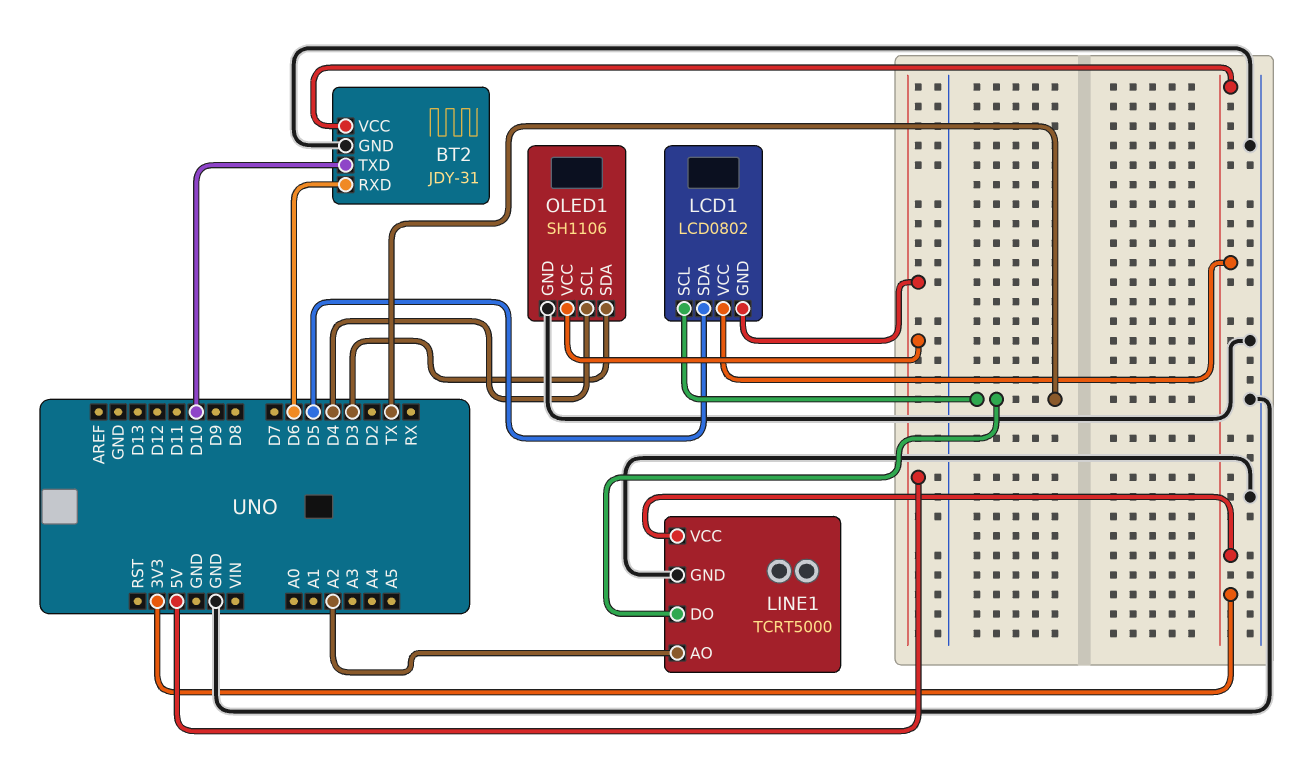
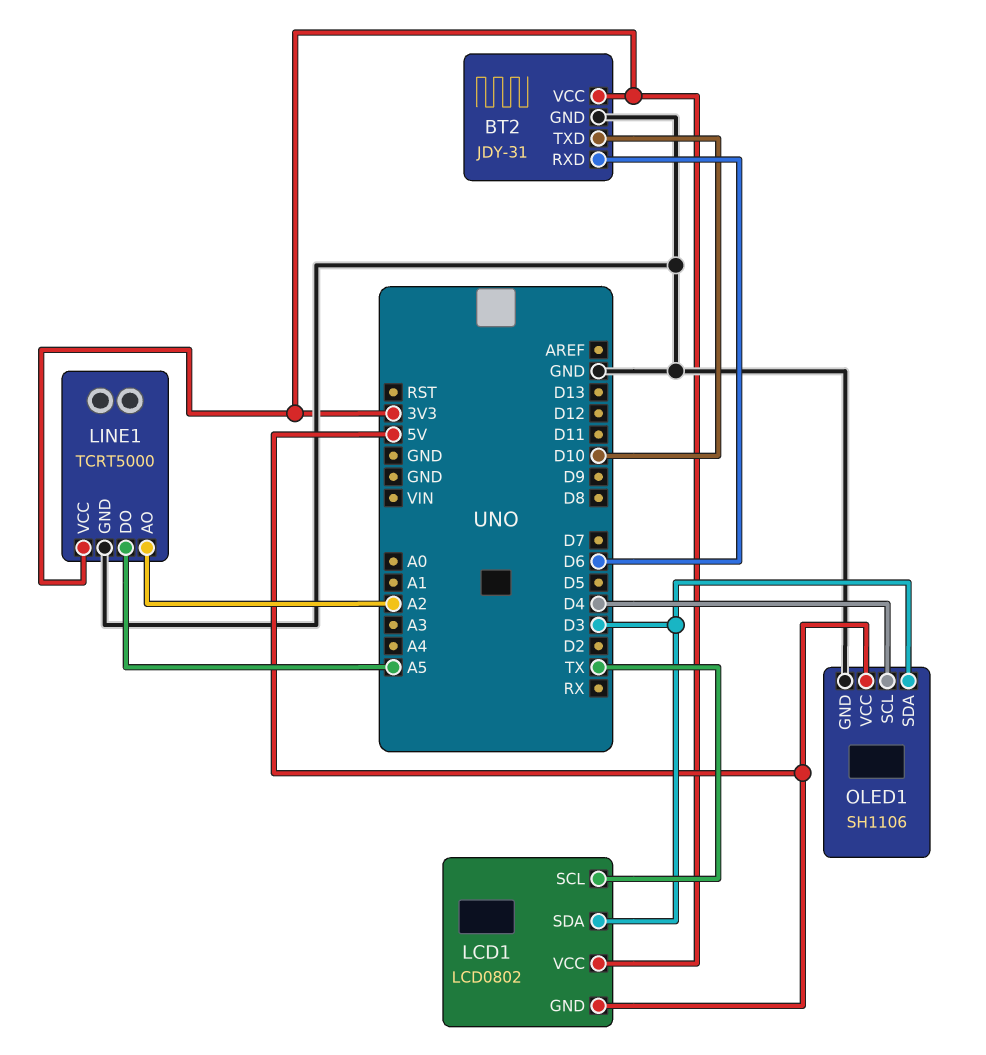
LCD1 pin SDA: D5 -> D3
LINE1 pin DO: TX -> A5

